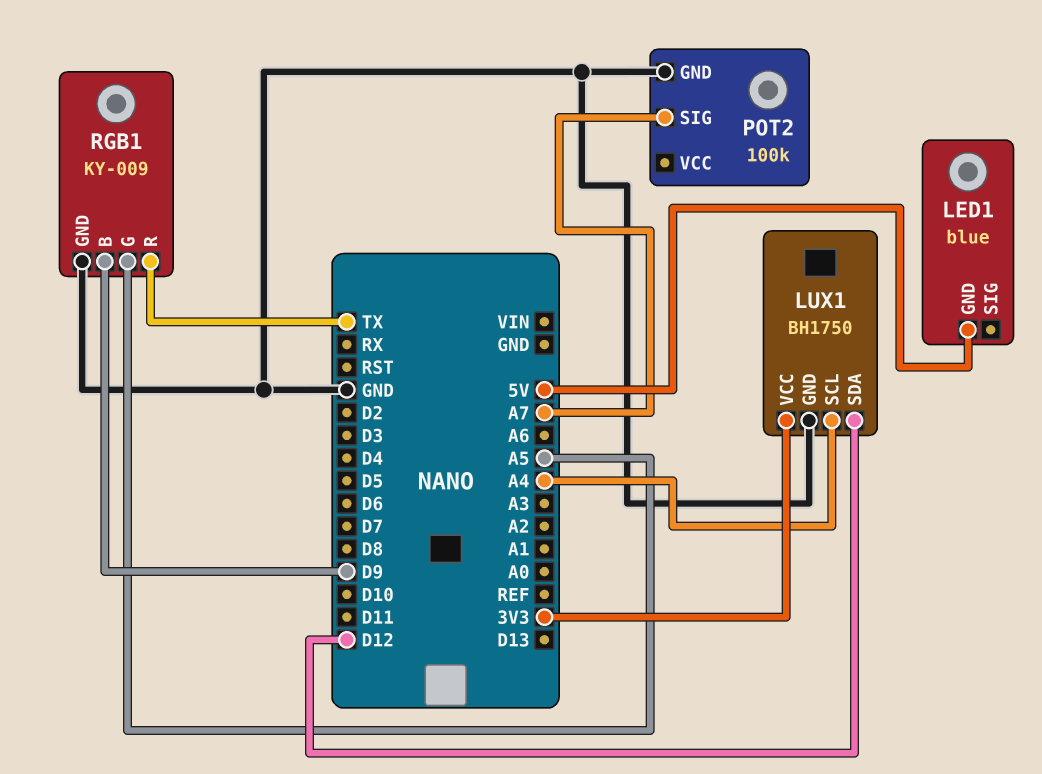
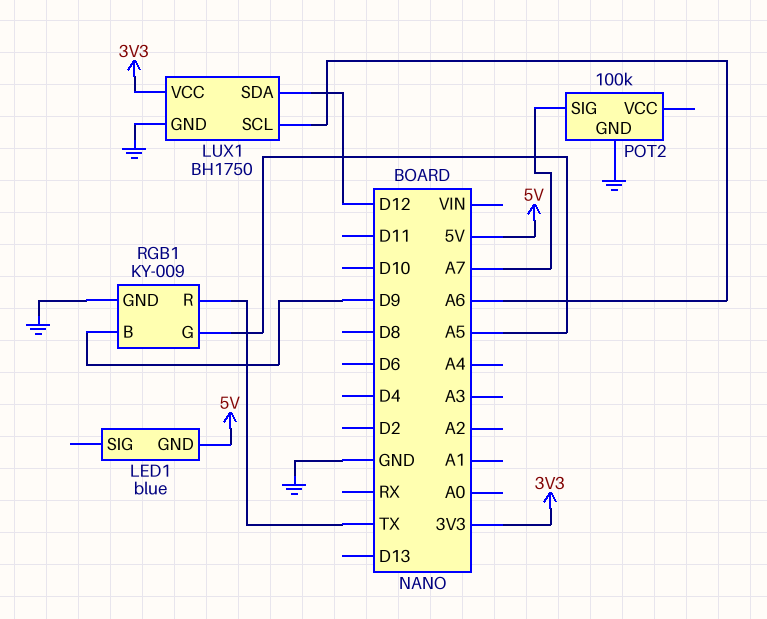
LUX1 pin SCL: A4 -> A6

